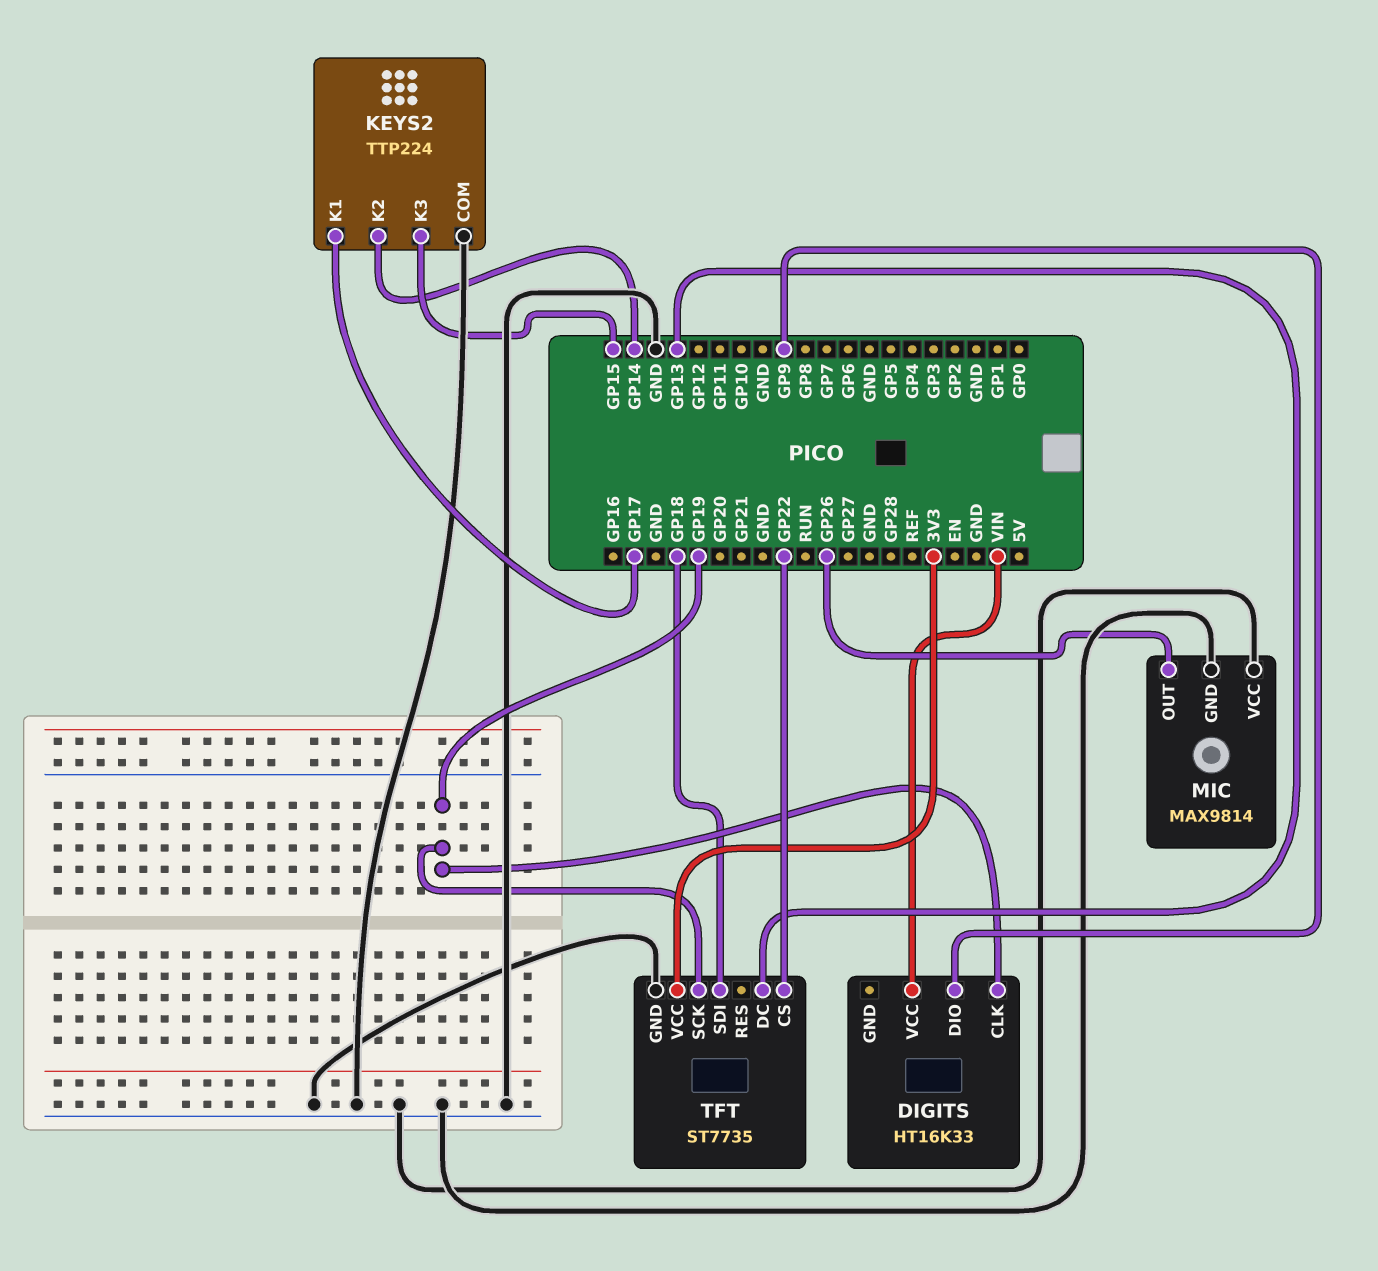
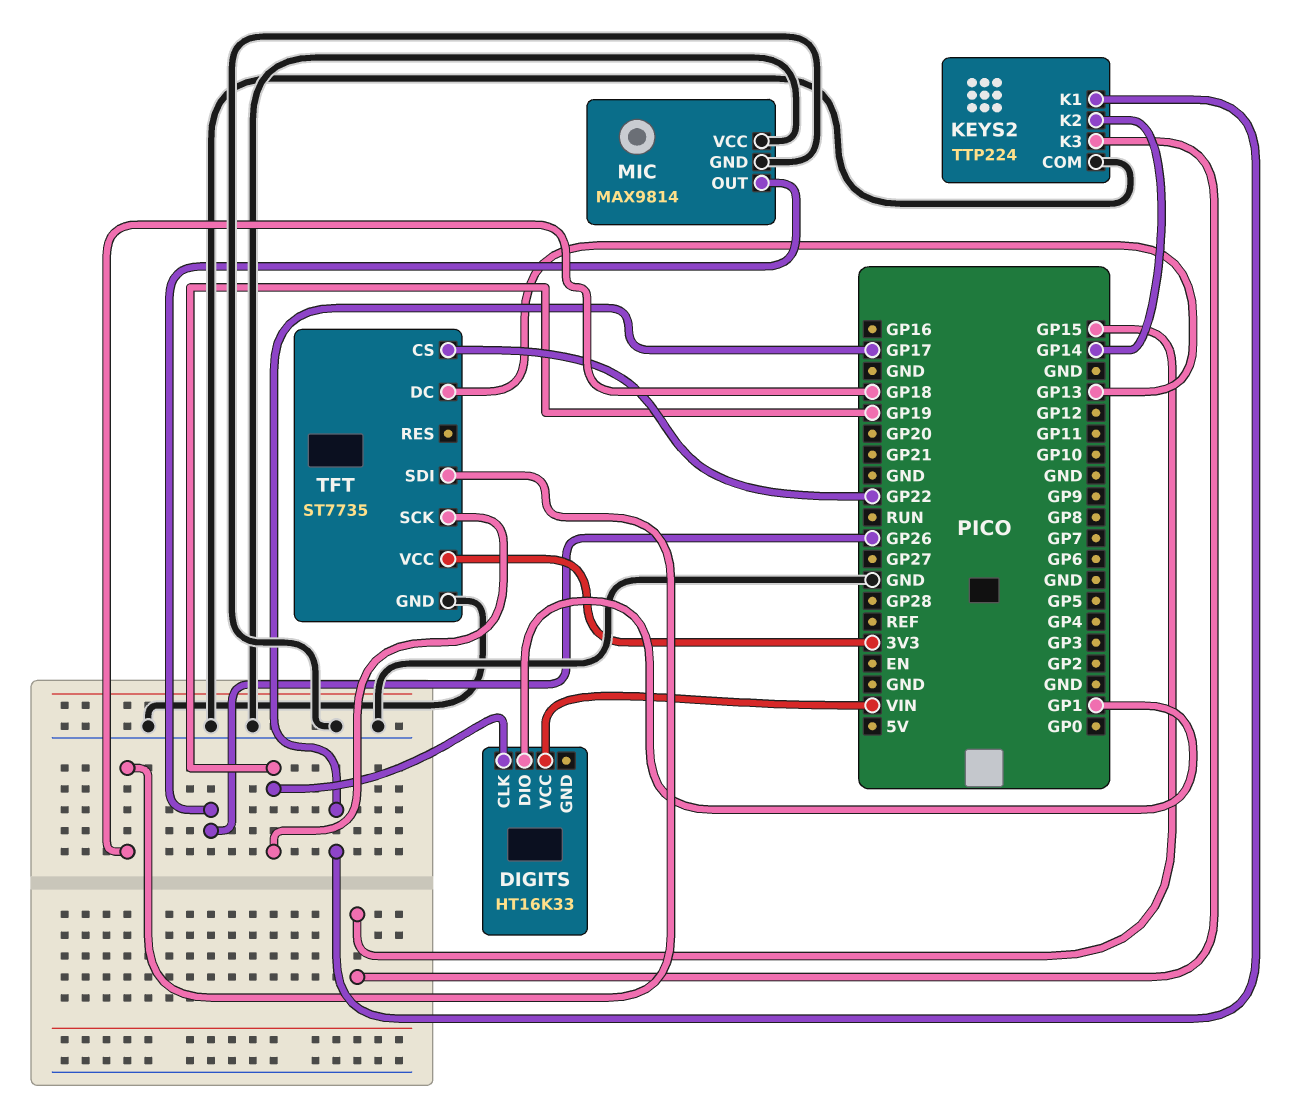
DIGITS pin DIO: GP9 -> GP1

